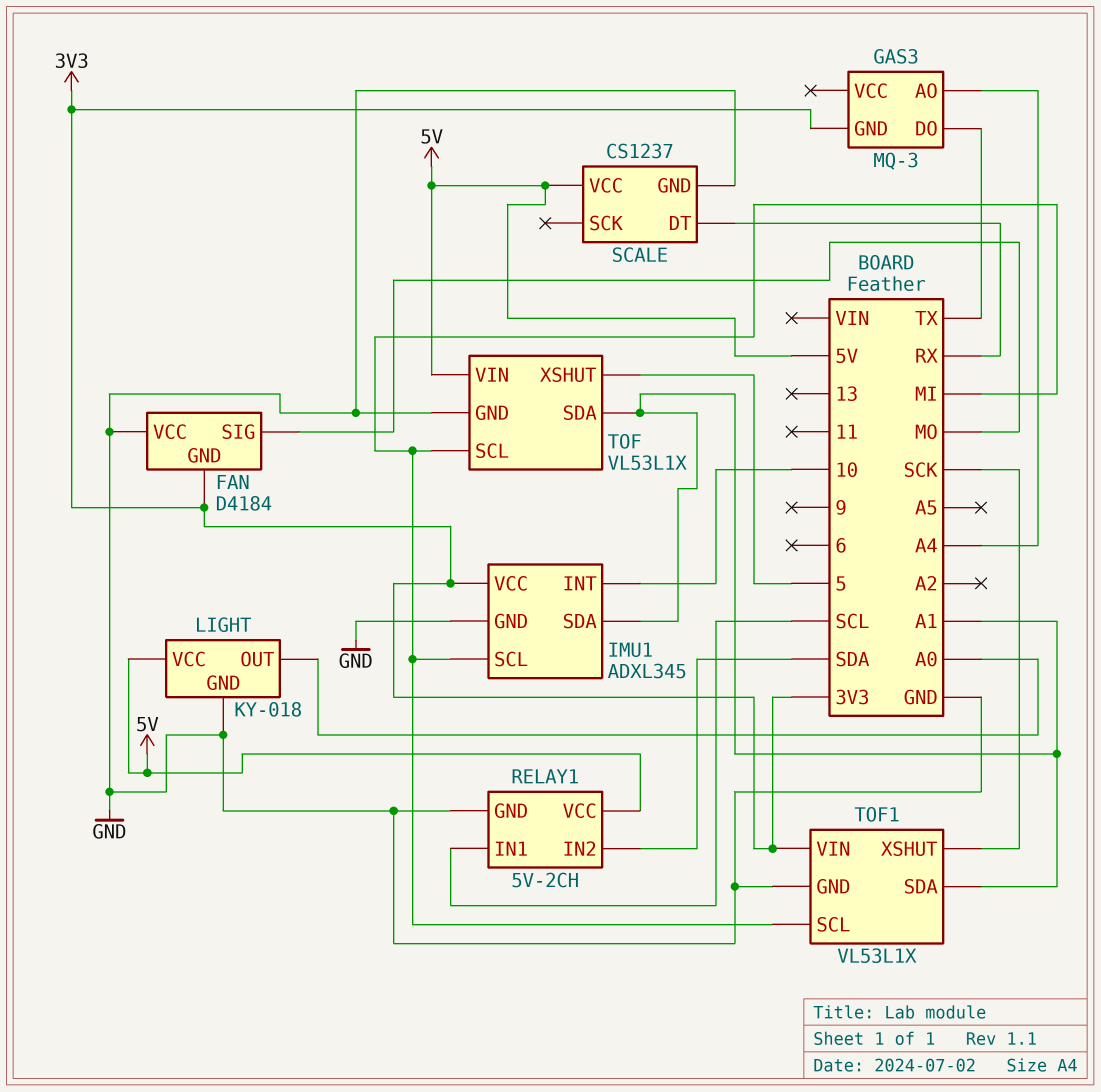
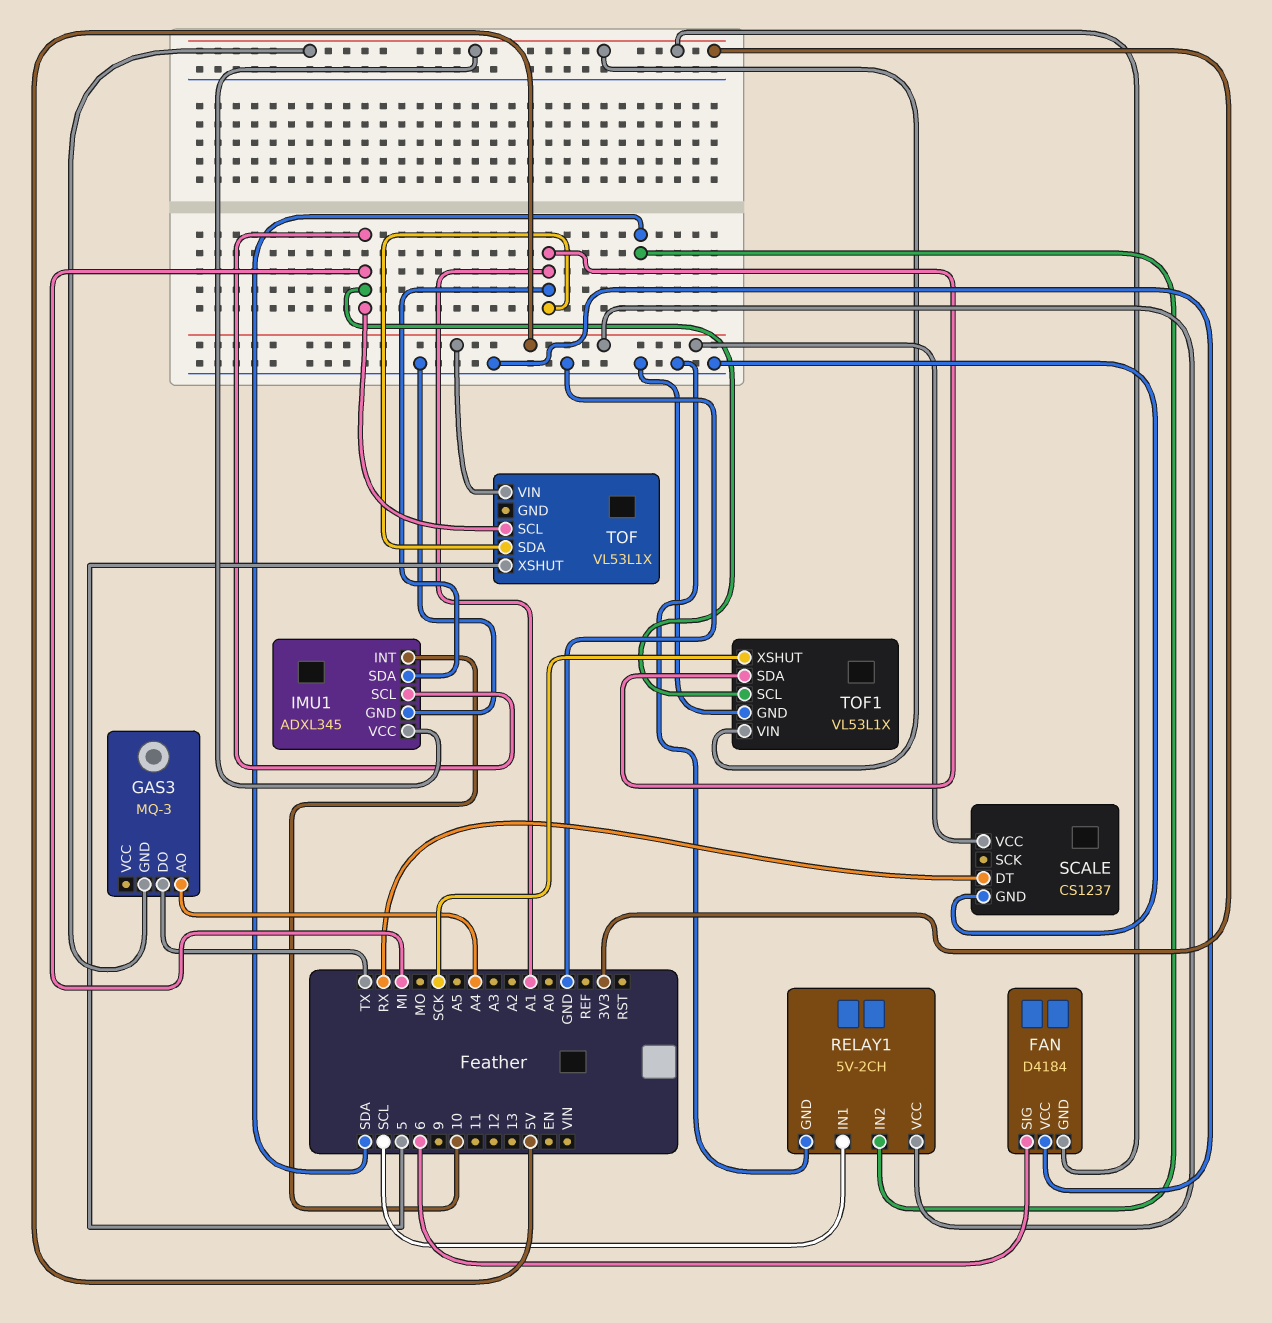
FAN pin SIG: MO -> 6
LIGHT: KY-018 -> none
LIGHT pin GND: GND -> none
LIGHT pin OUT: A0 -> none
LIGHT pin VCC: 5V -> none
TOF pin GND: GND -> none

